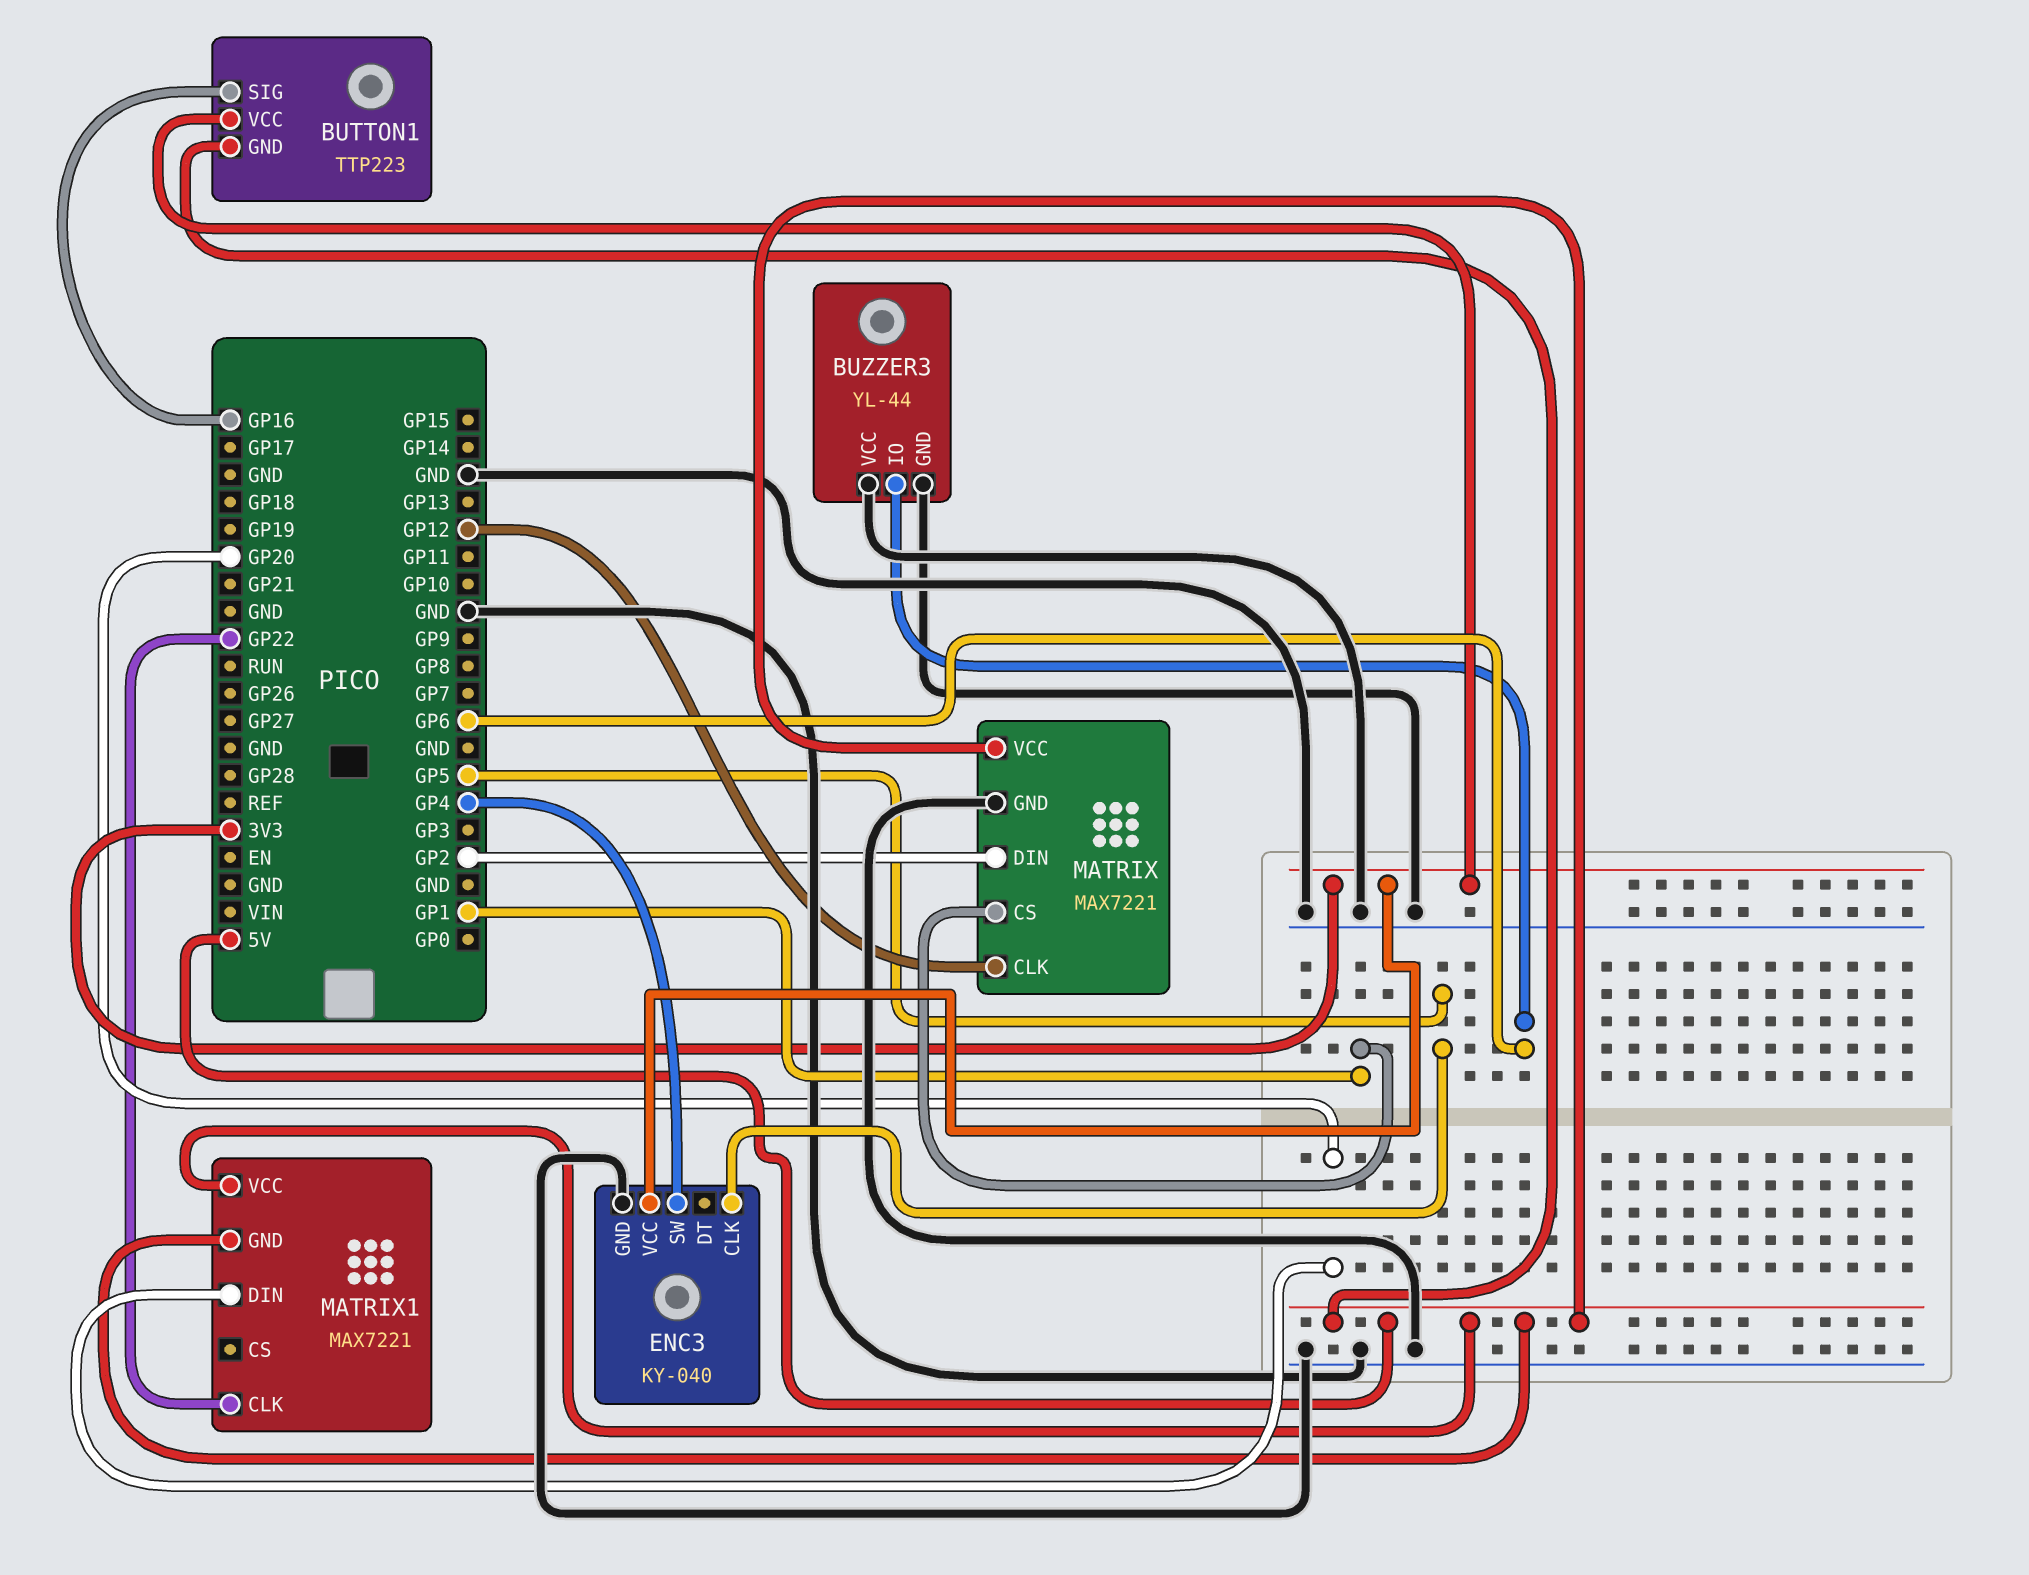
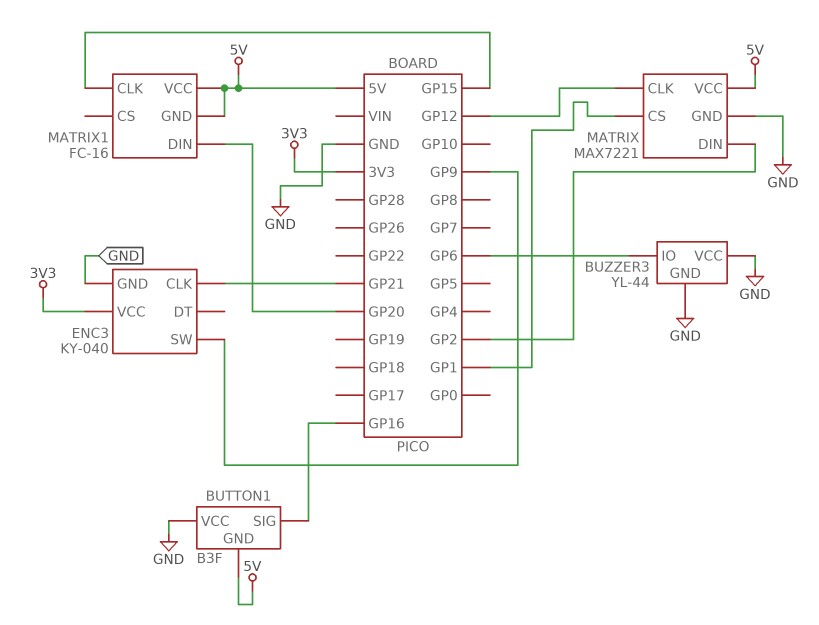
BUTTON1: TTP223 -> B3F
BUTTON1 pin VCC: 3V3 -> GND
ENC3 pin CLK: GP5 -> GP21
ENC3 pin SW: GP4 -> GP9
MATRIX1: MAX7221 -> FC-16
MATRIX1 pin CLK: GP22 -> GP15

